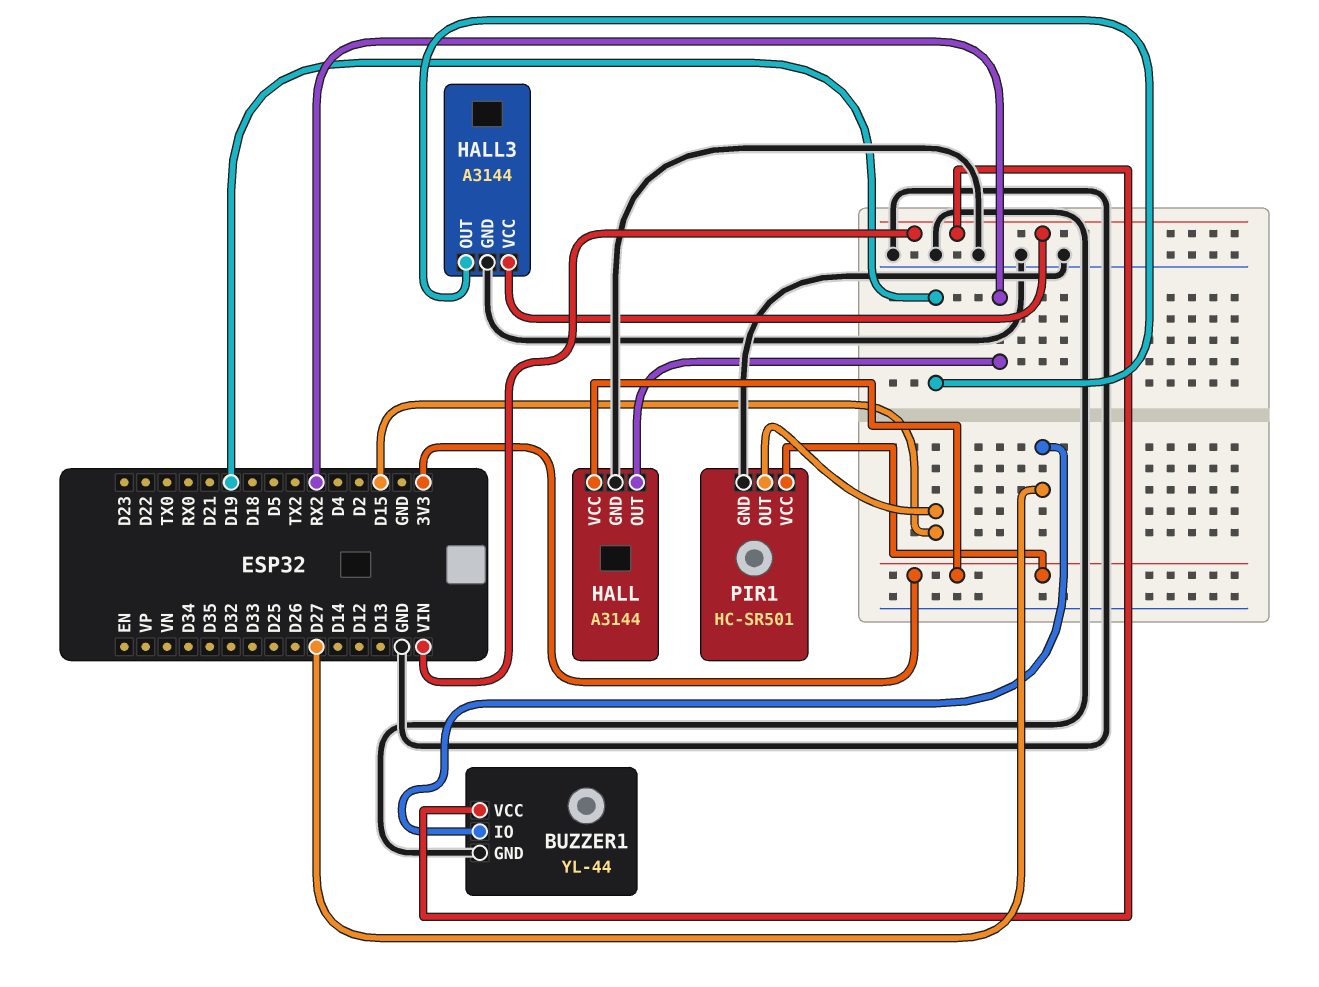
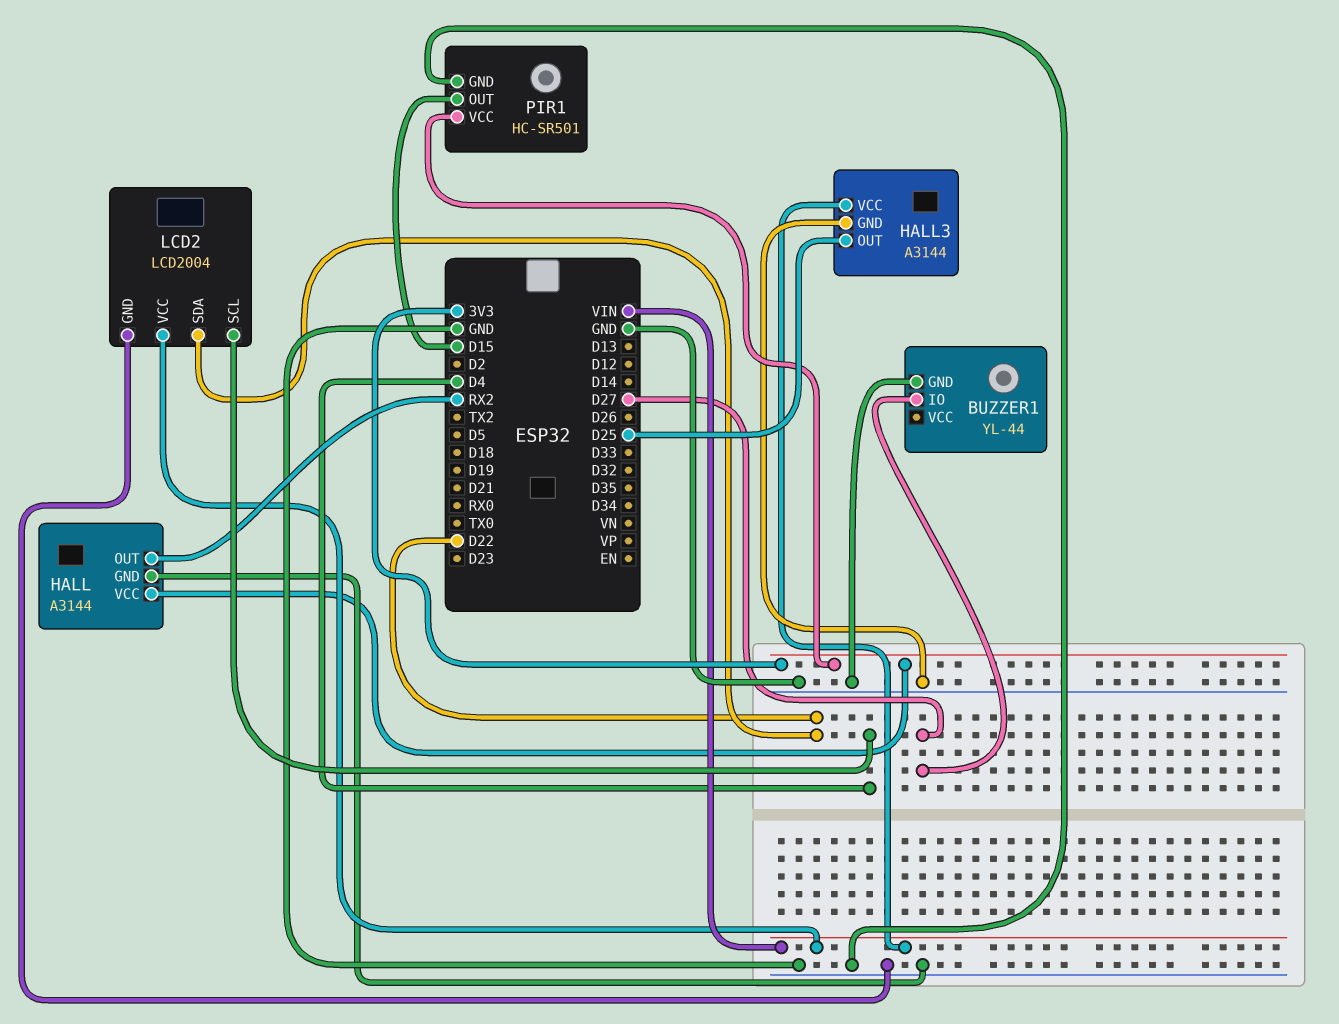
BUZZER1 pin VCC: VIN -> none
HALL3 pin OUT: D19 -> D25
LCD2: none -> LCD2004
LCD2 pin GND: none -> GND
LCD2 pin SCL: none -> D4
LCD2 pin SDA: none -> D22
LCD2 pin VCC: none -> VIN

